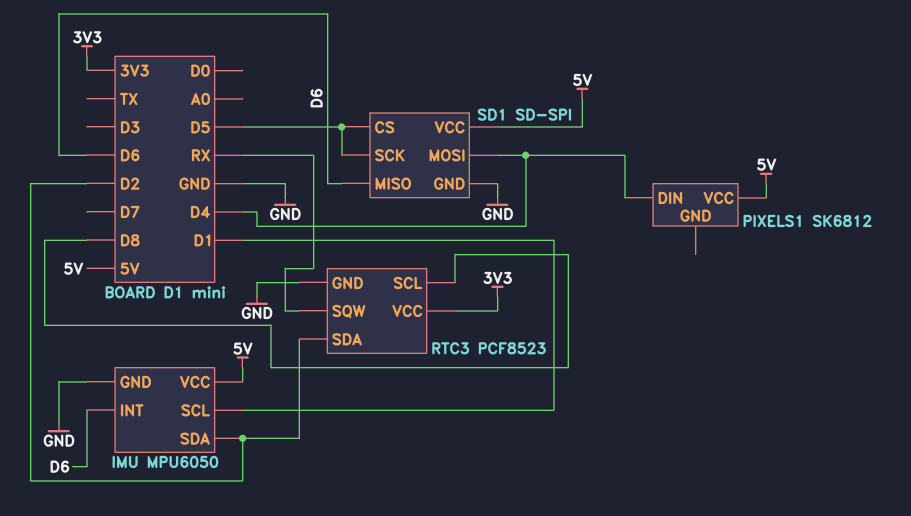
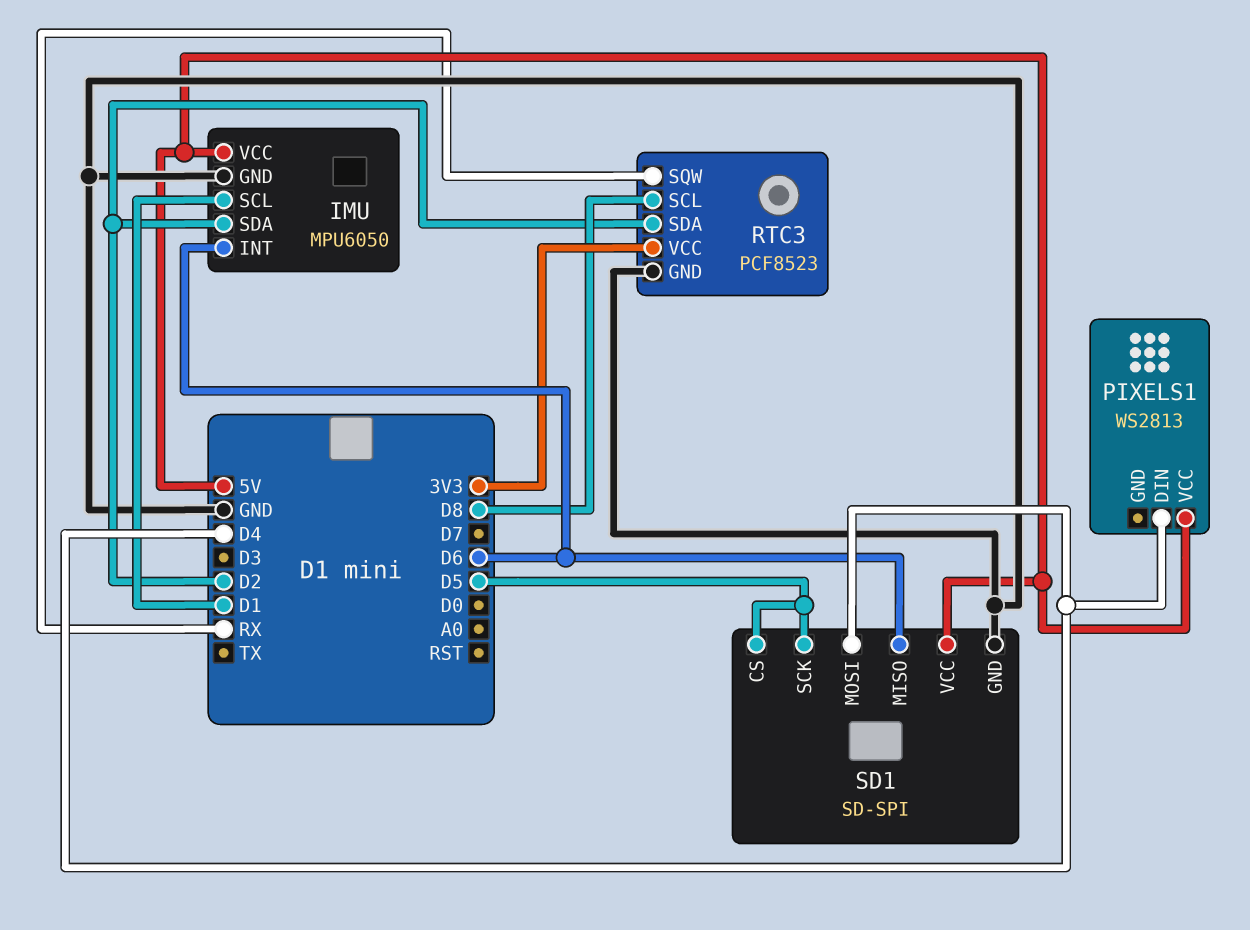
PIXELS1: SK6812 -> WS2813

